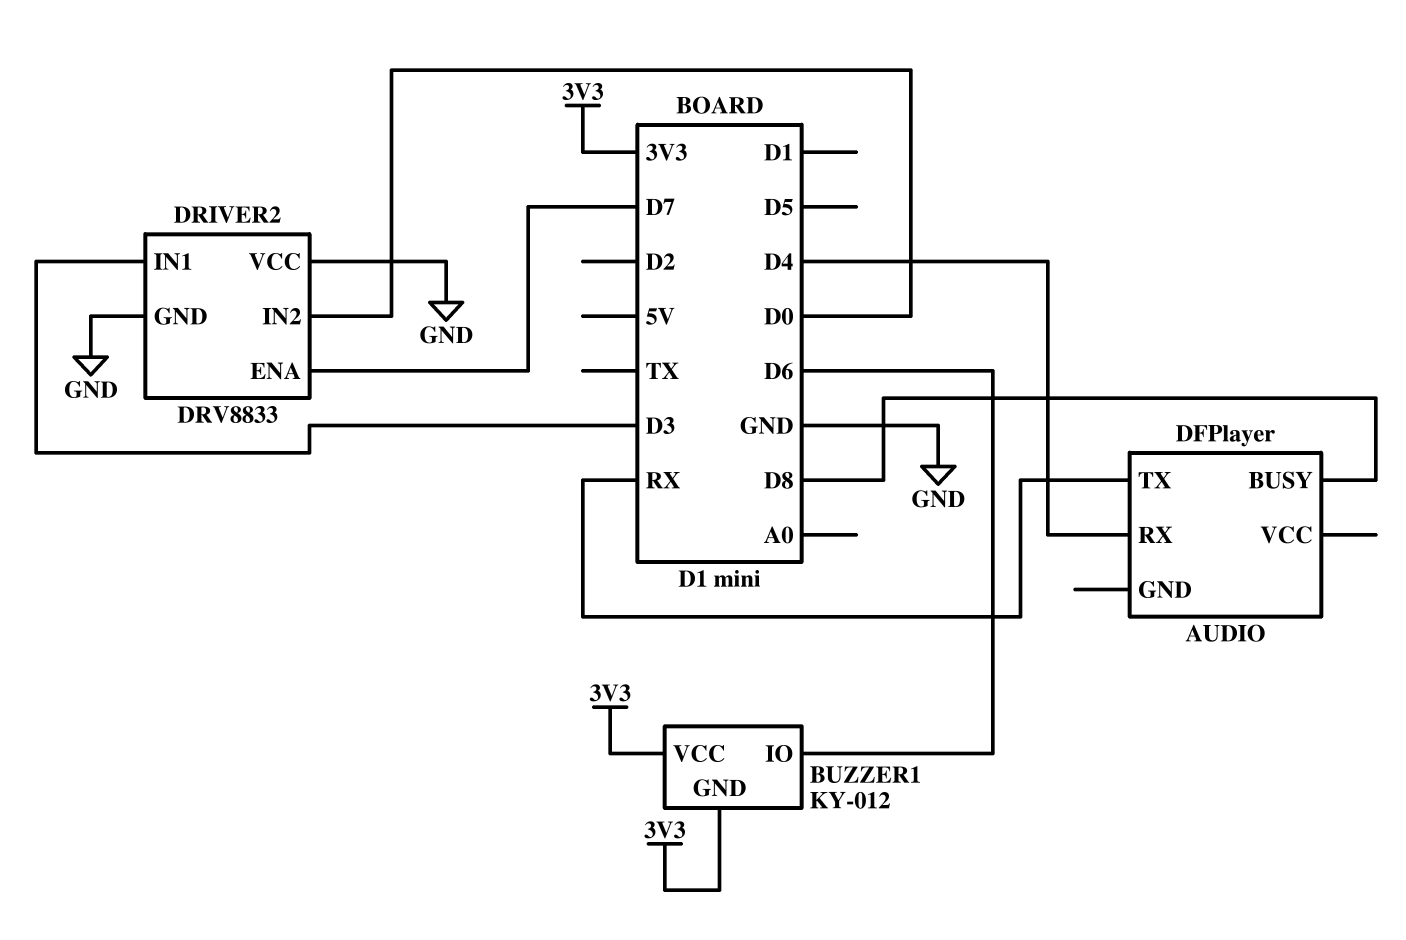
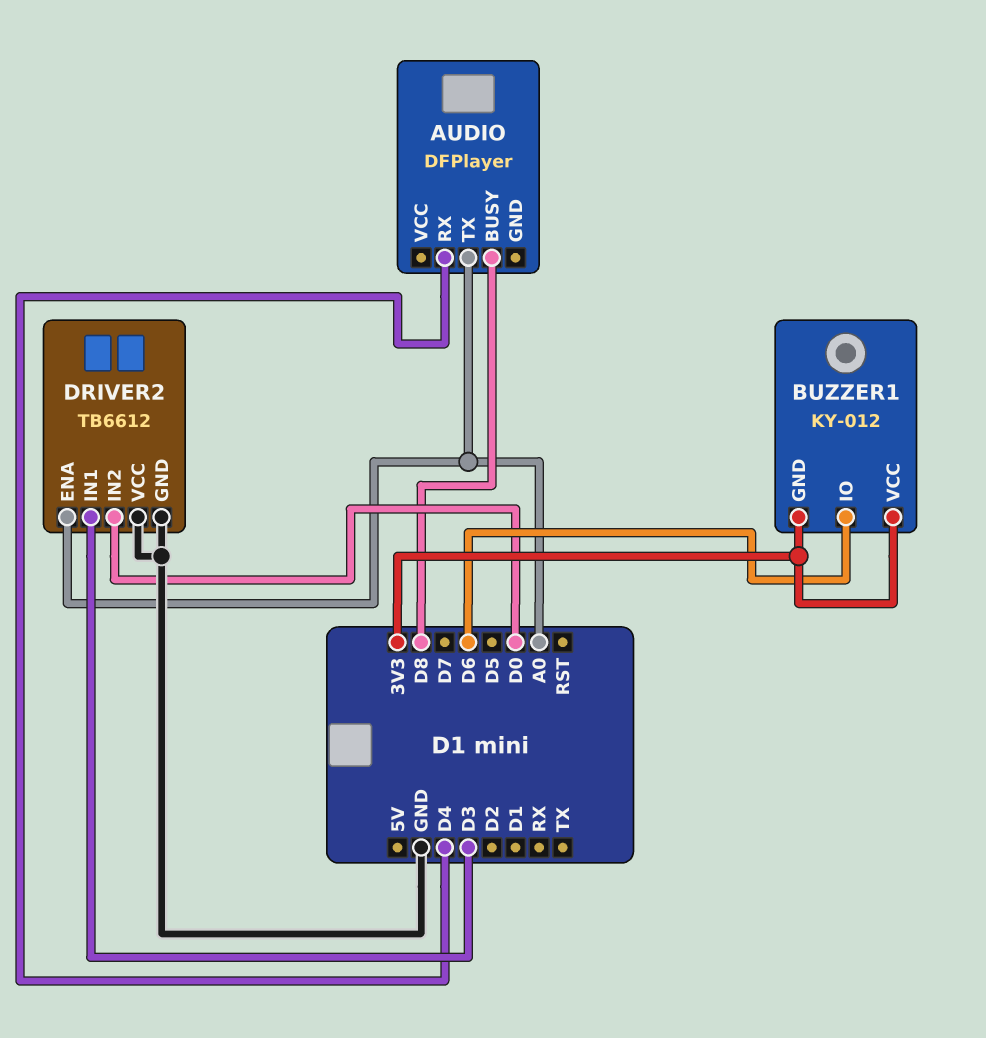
AUDIO pin TX: RX -> A0
DRIVER2: DRV8833 -> TB6612
DRIVER2 pin ENA: D7 -> A0

